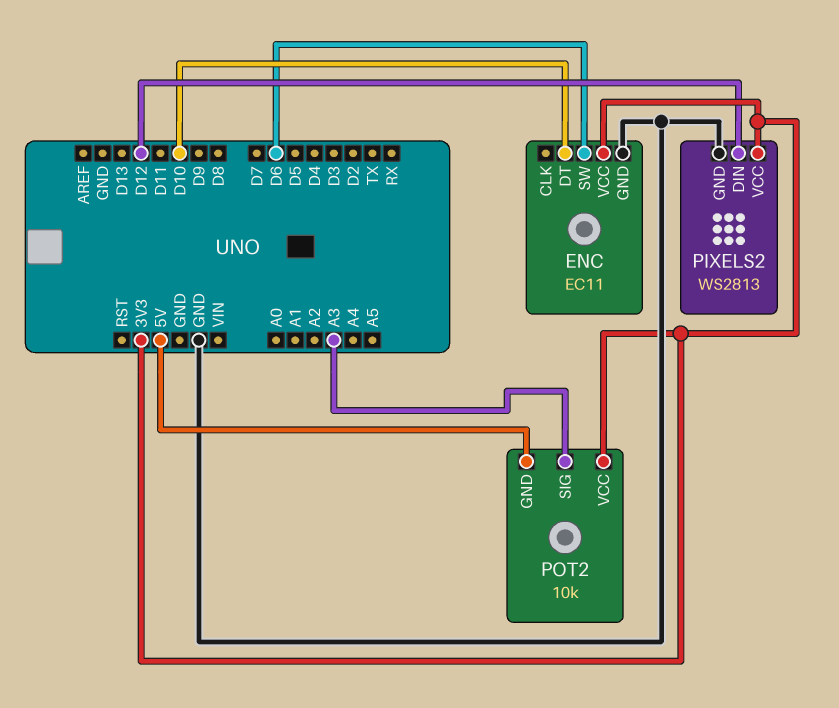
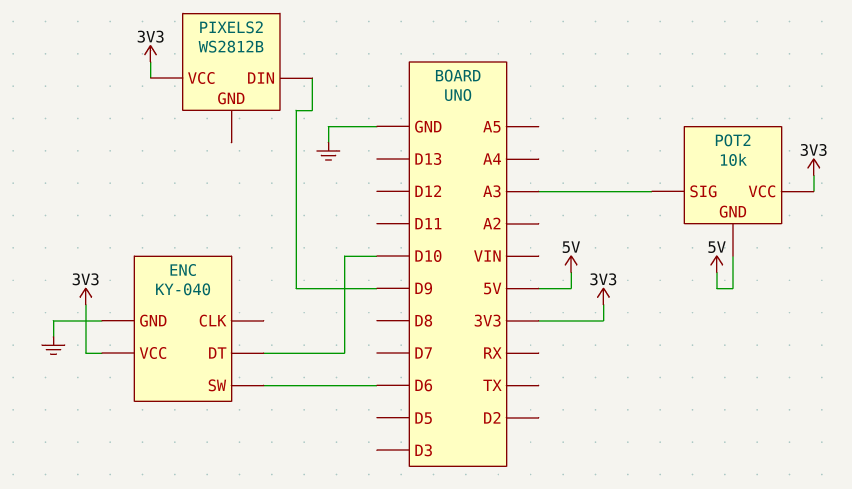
ENC: EC11 -> KY-040
PIXELS2: WS2813 -> WS2812B
PIXELS2 pin DIN: D12 -> D9
PIXELS2 pin GND: GND -> none

